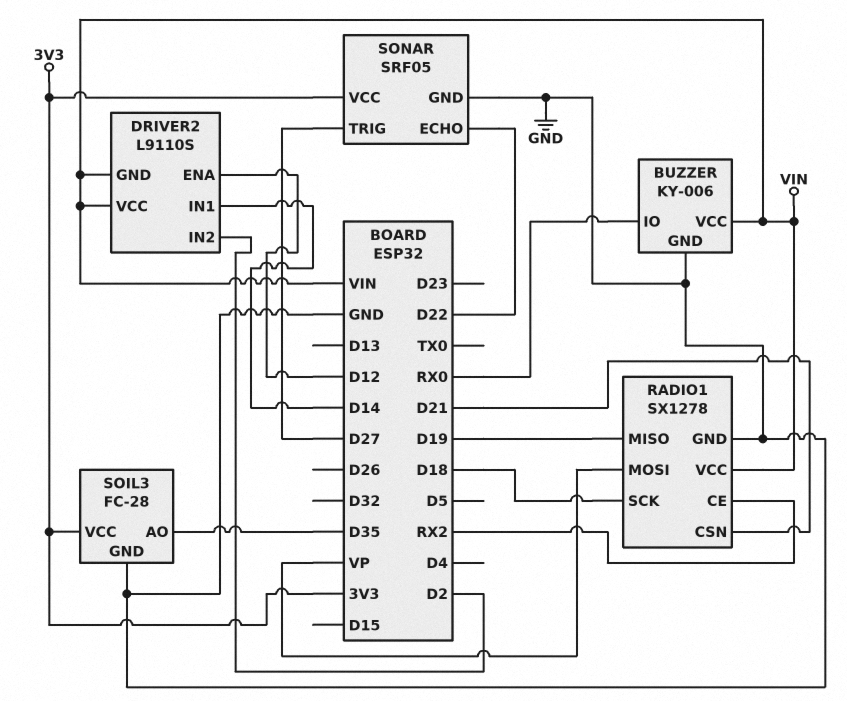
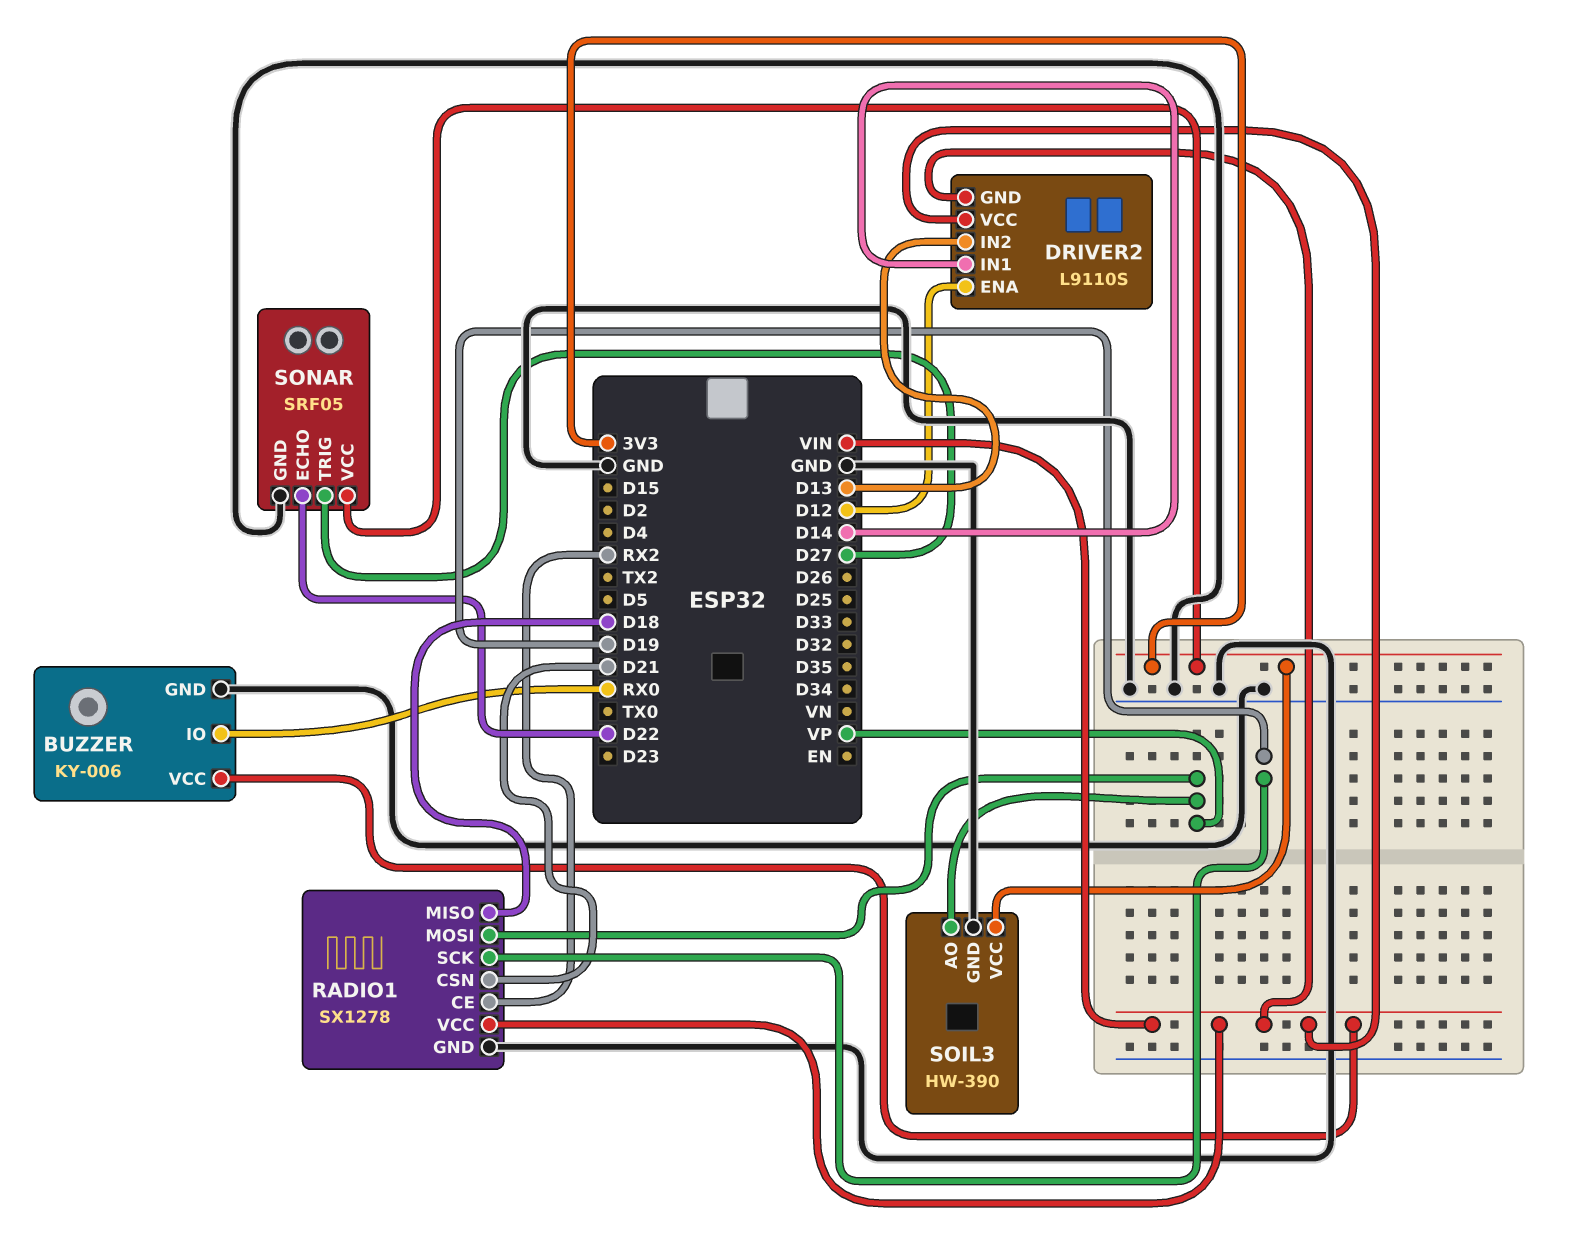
DRIVER2 pin IN2: D2 -> D13
RADIO1 pin MISO: D19 -> D18
RADIO1 pin SCK: D18 -> D19
SOIL3: FC-28 -> HW-390
SOIL3 pin AO: D35 -> VP

